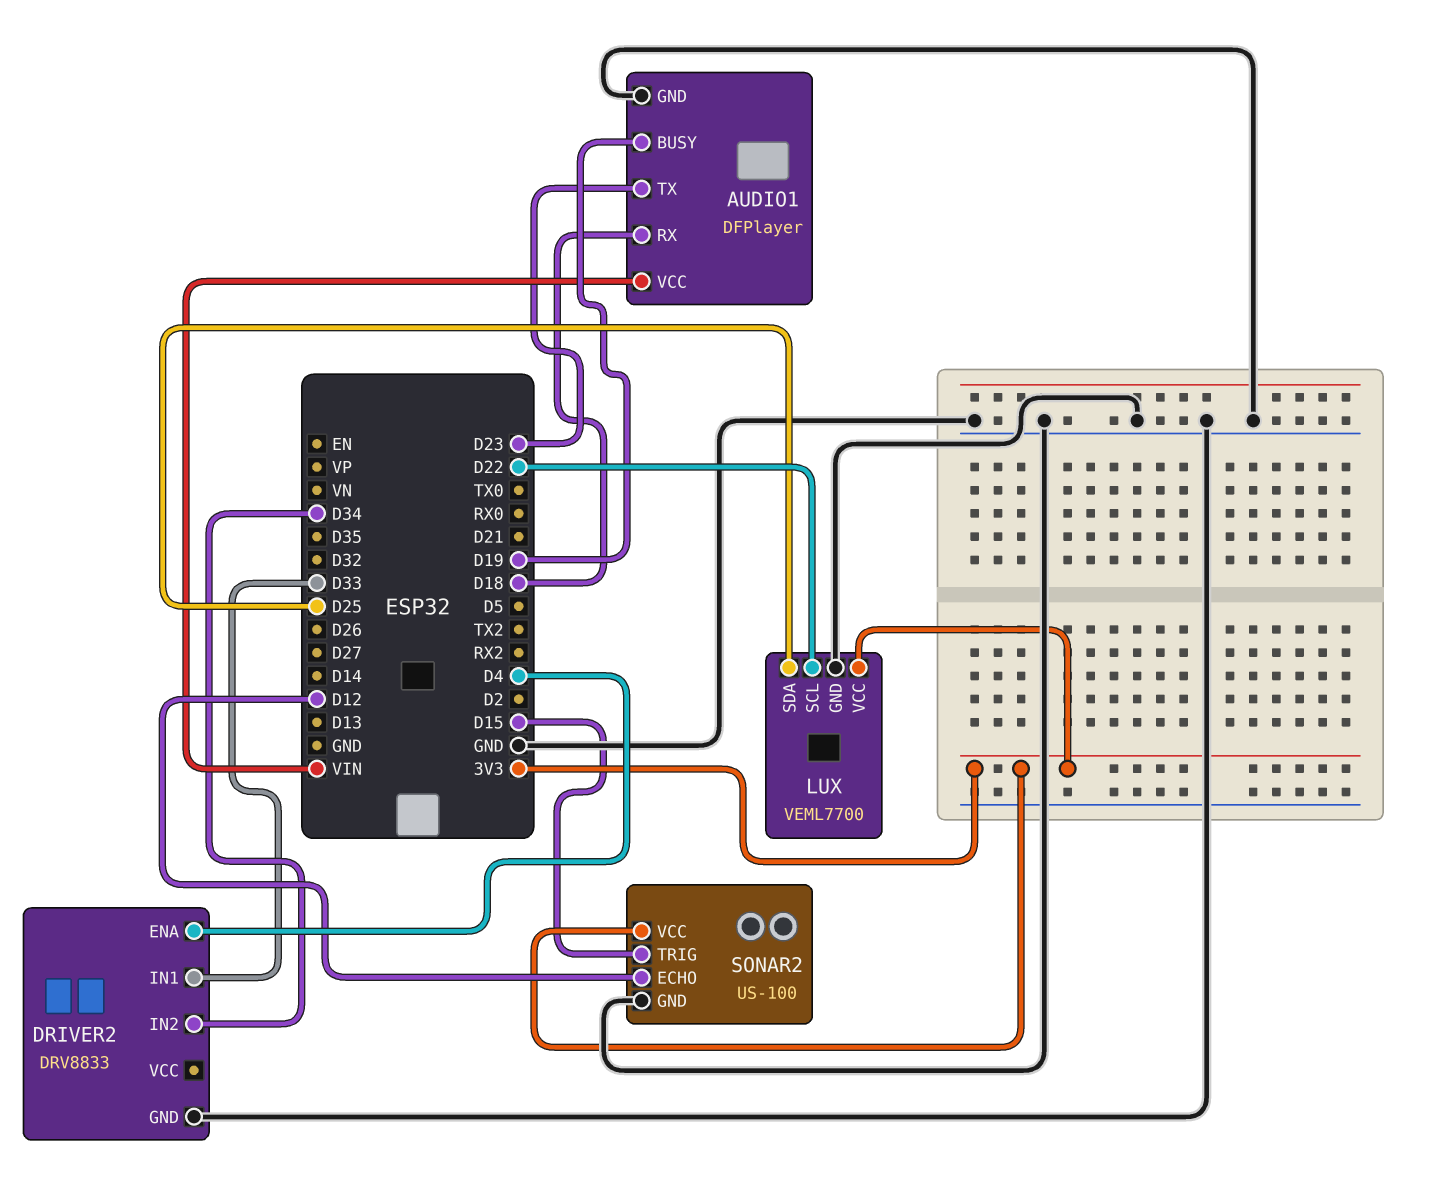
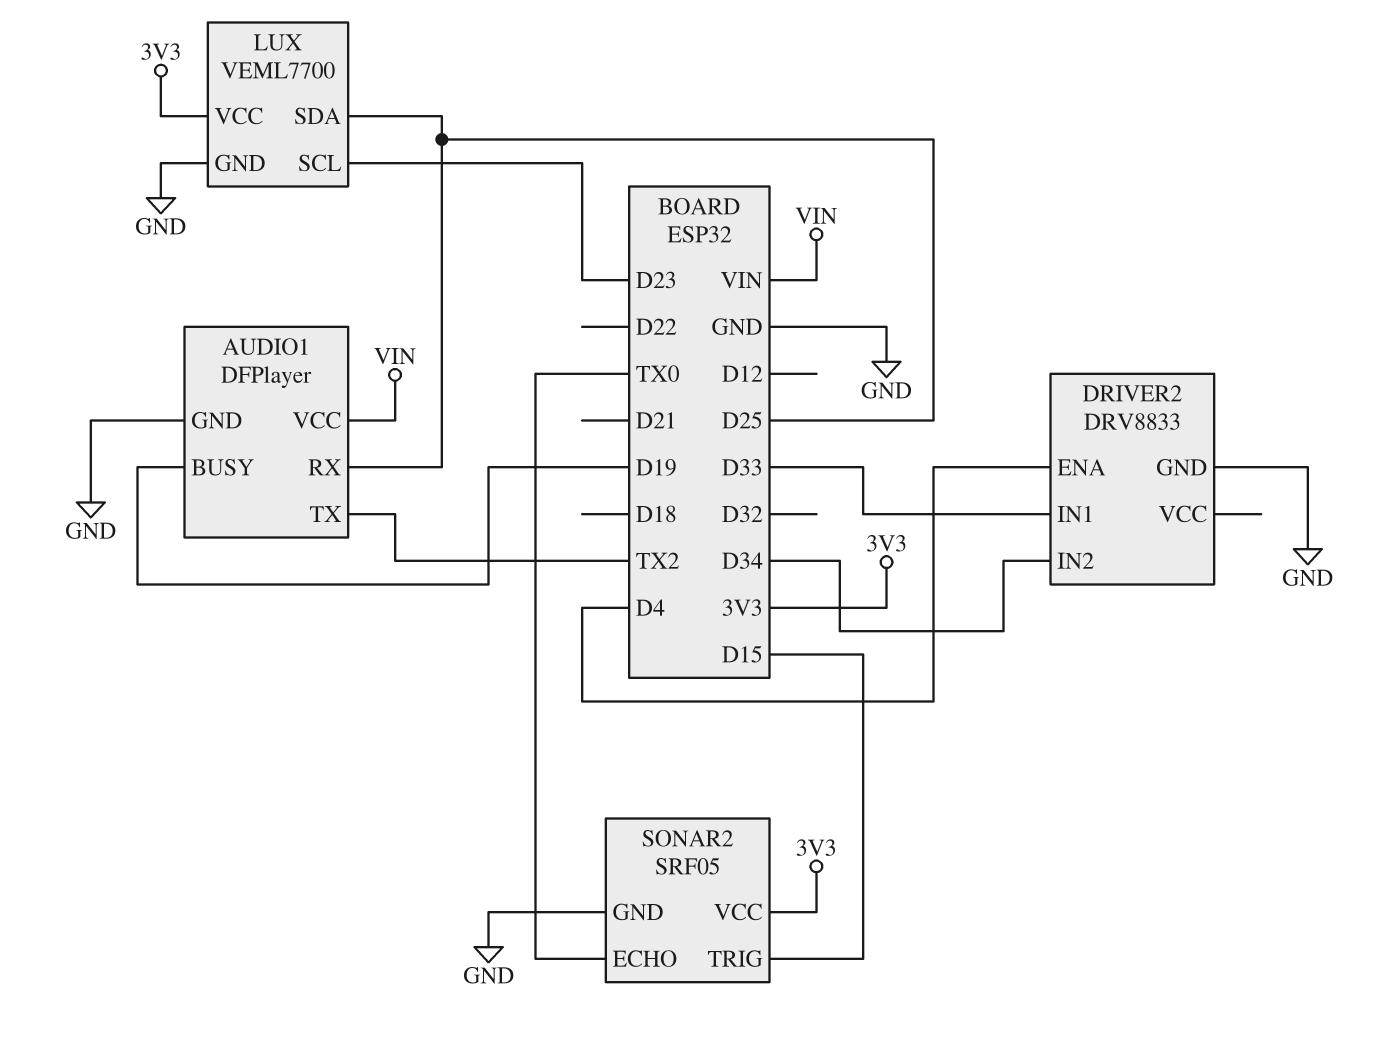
AUDIO1 pin RX: D18 -> D25
AUDIO1 pin TX: D23 -> TX2
LUX pin SCL: D22 -> D23
SONAR2: US-100 -> SRF05
SONAR2 pin ECHO: D12 -> TX0

